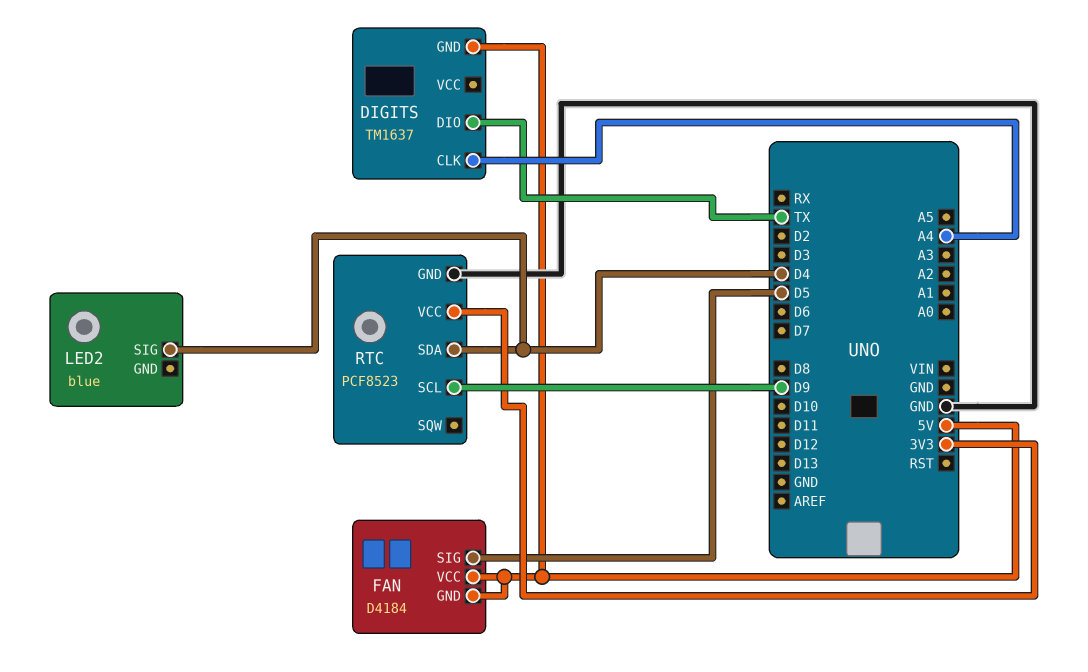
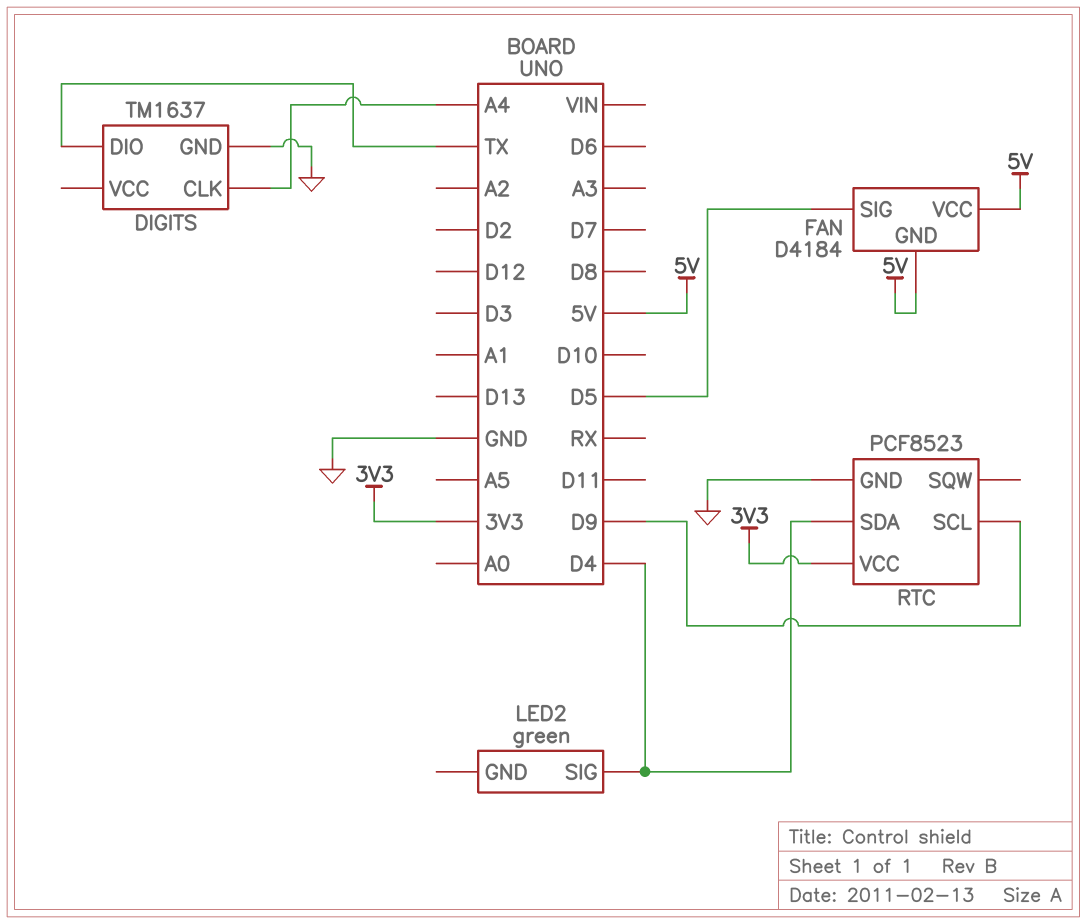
DIGITS pin GND: 5V -> GND
LED2: blue -> green

